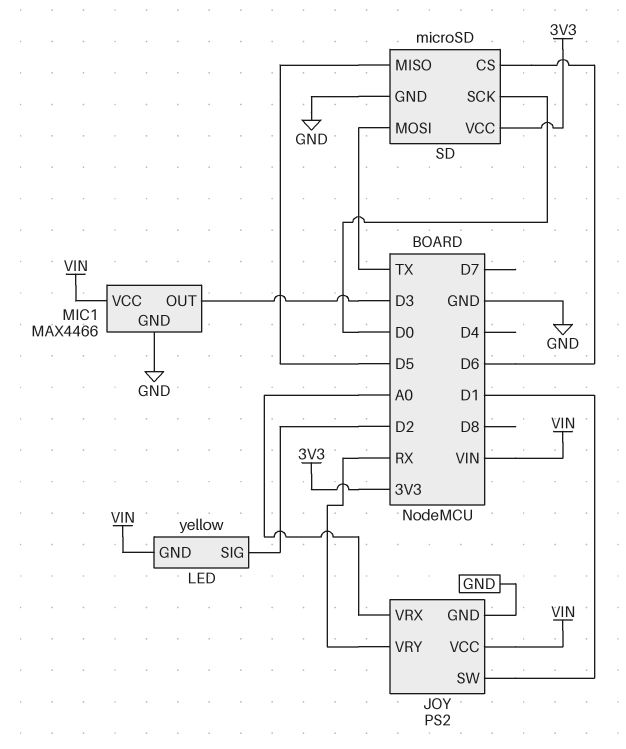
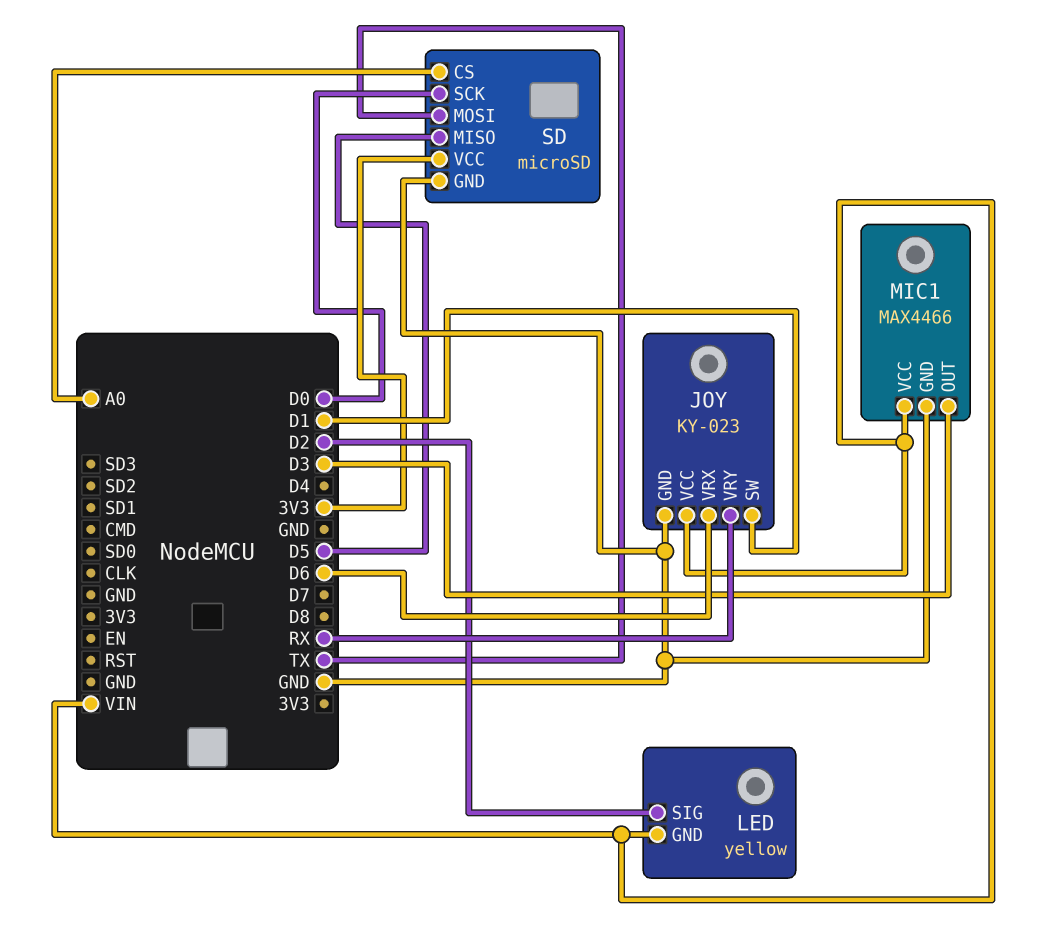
JOY: PS2 -> KY-023
JOY pin VRX: A0 -> D6
SD pin CS: D6 -> A0

